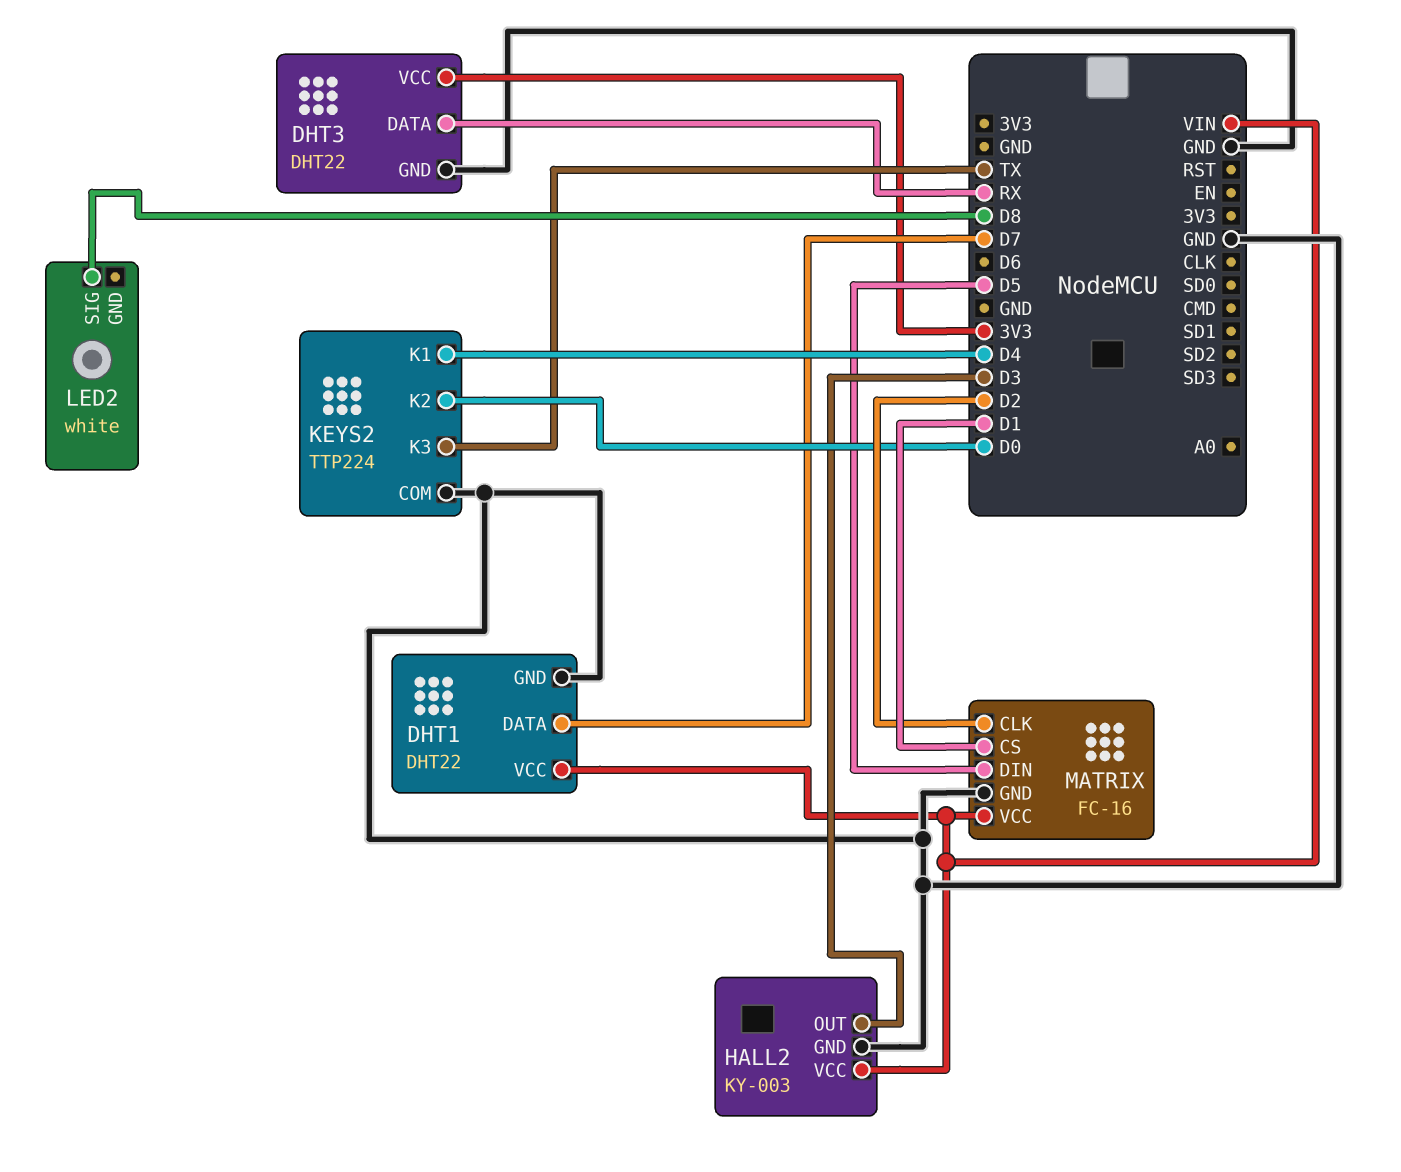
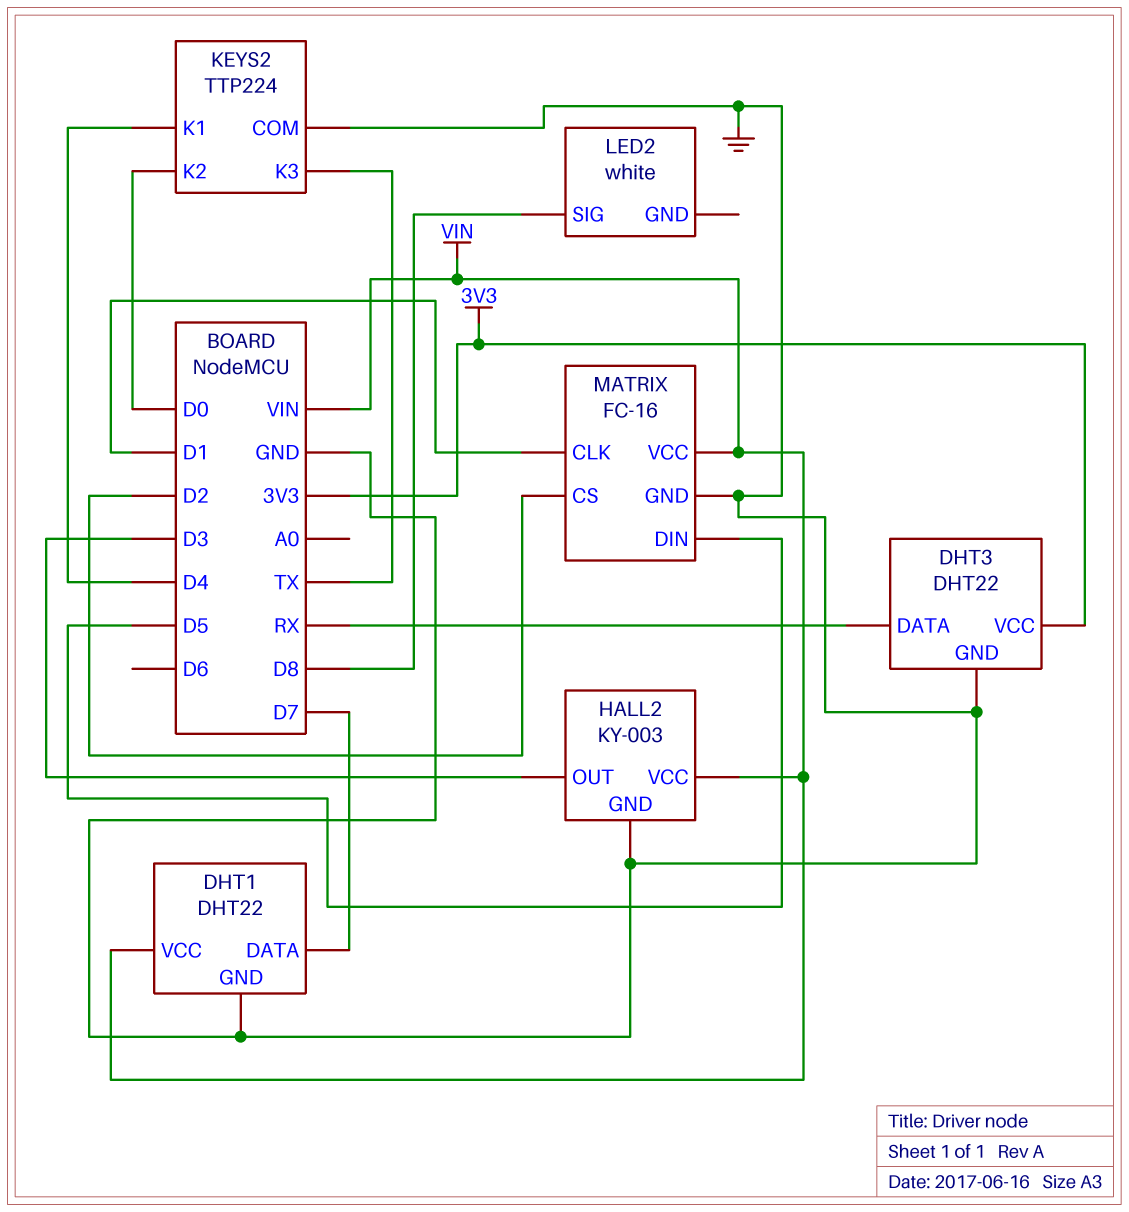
MATRIX pin CLK: D2 -> D1
MATRIX pin CS: D1 -> D2

